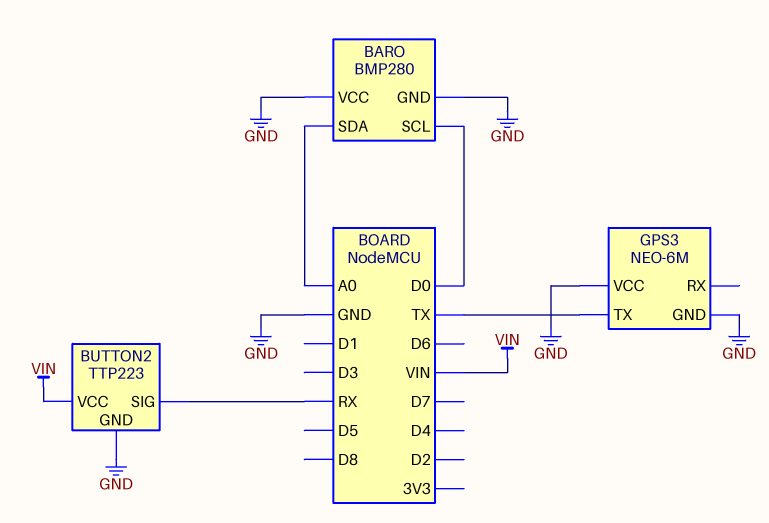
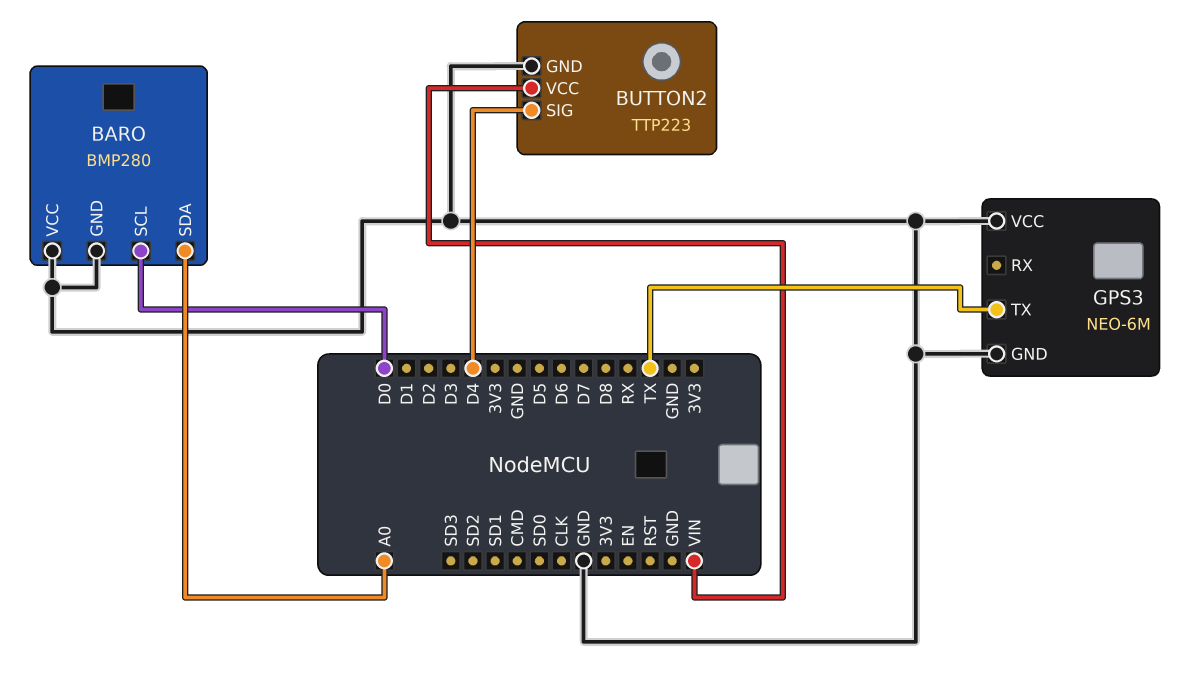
BUTTON2 pin SIG: RX -> D4

